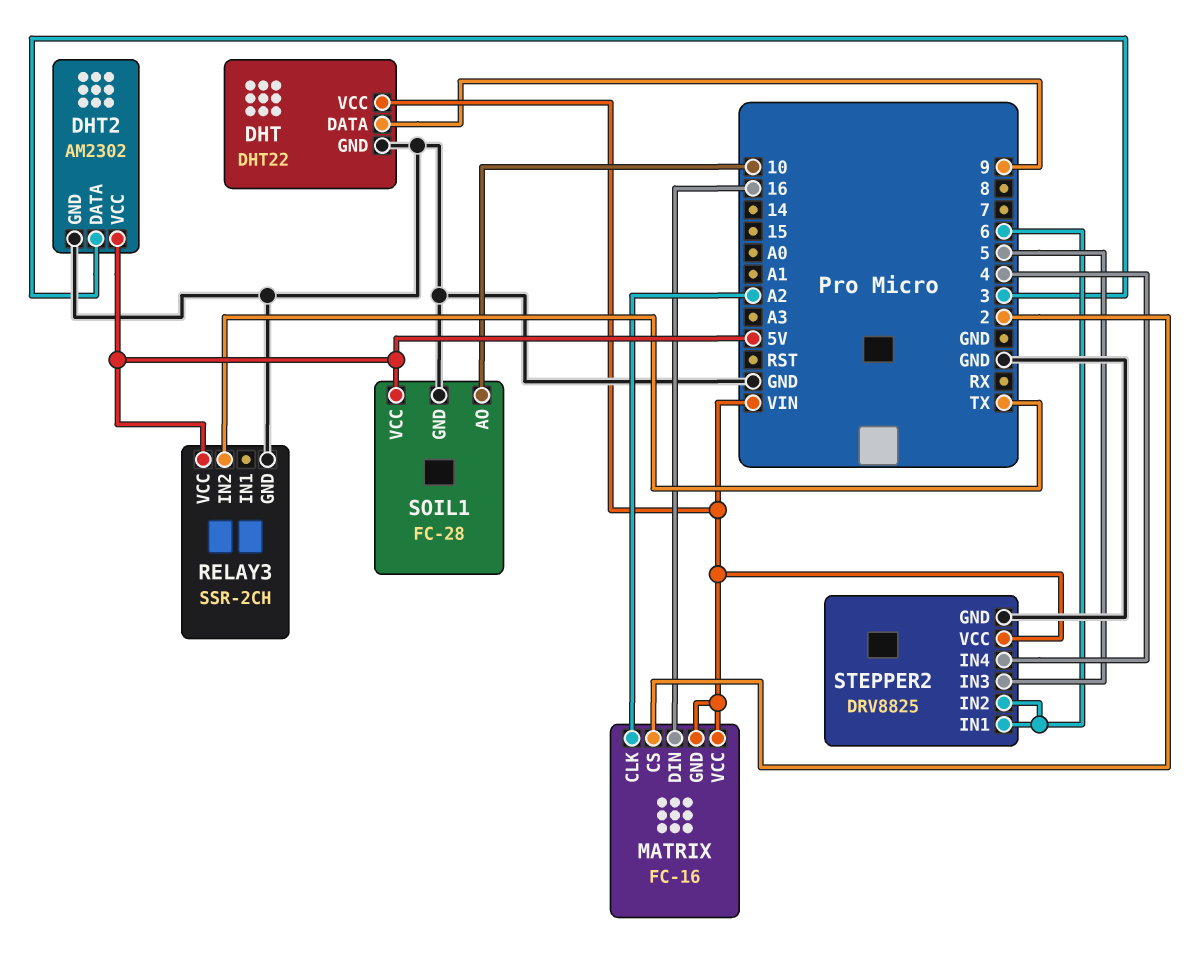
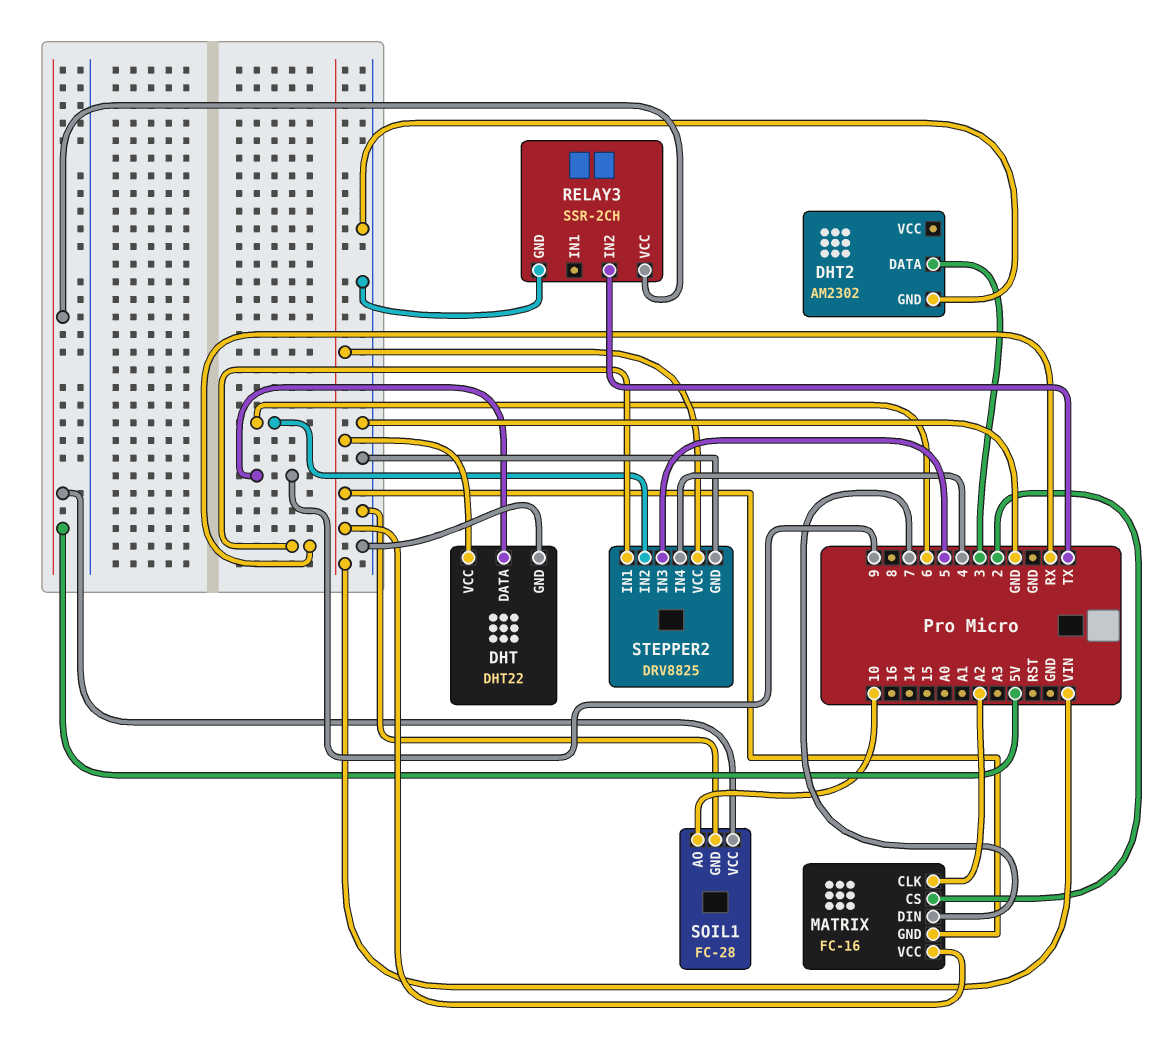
DHT2 pin VCC: 5V -> none
MATRIX pin DIN: 16 -> 7
STEPPER2 pin IN1: 6 -> RX

